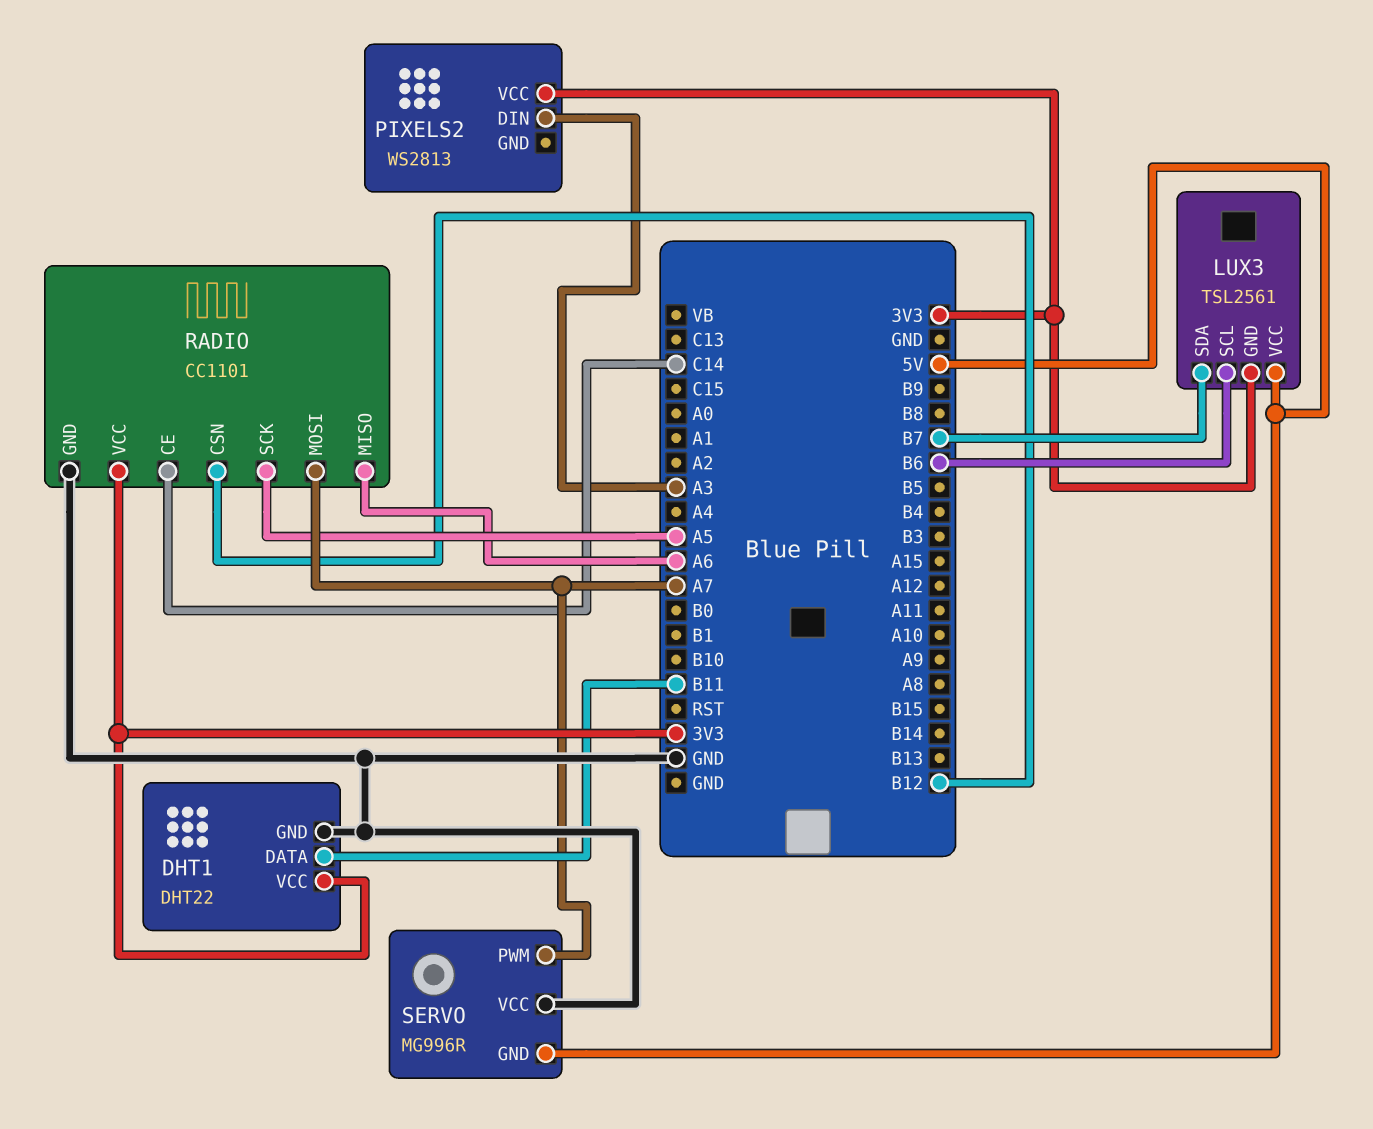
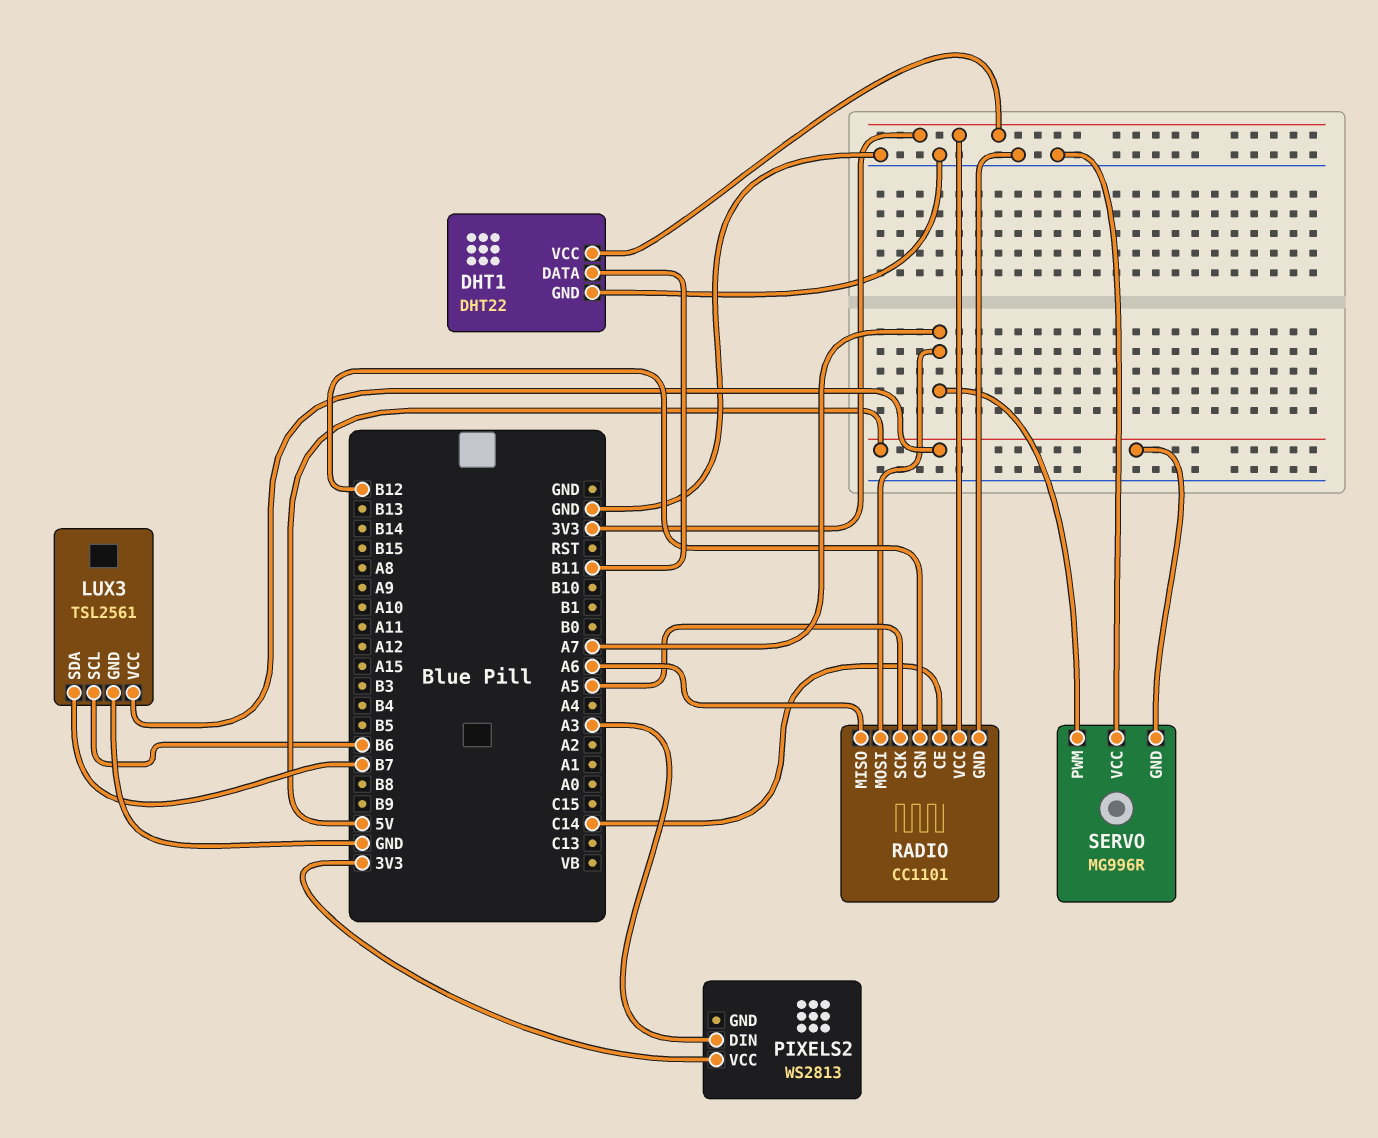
LUX3 pin GND: 3V3 -> GND

